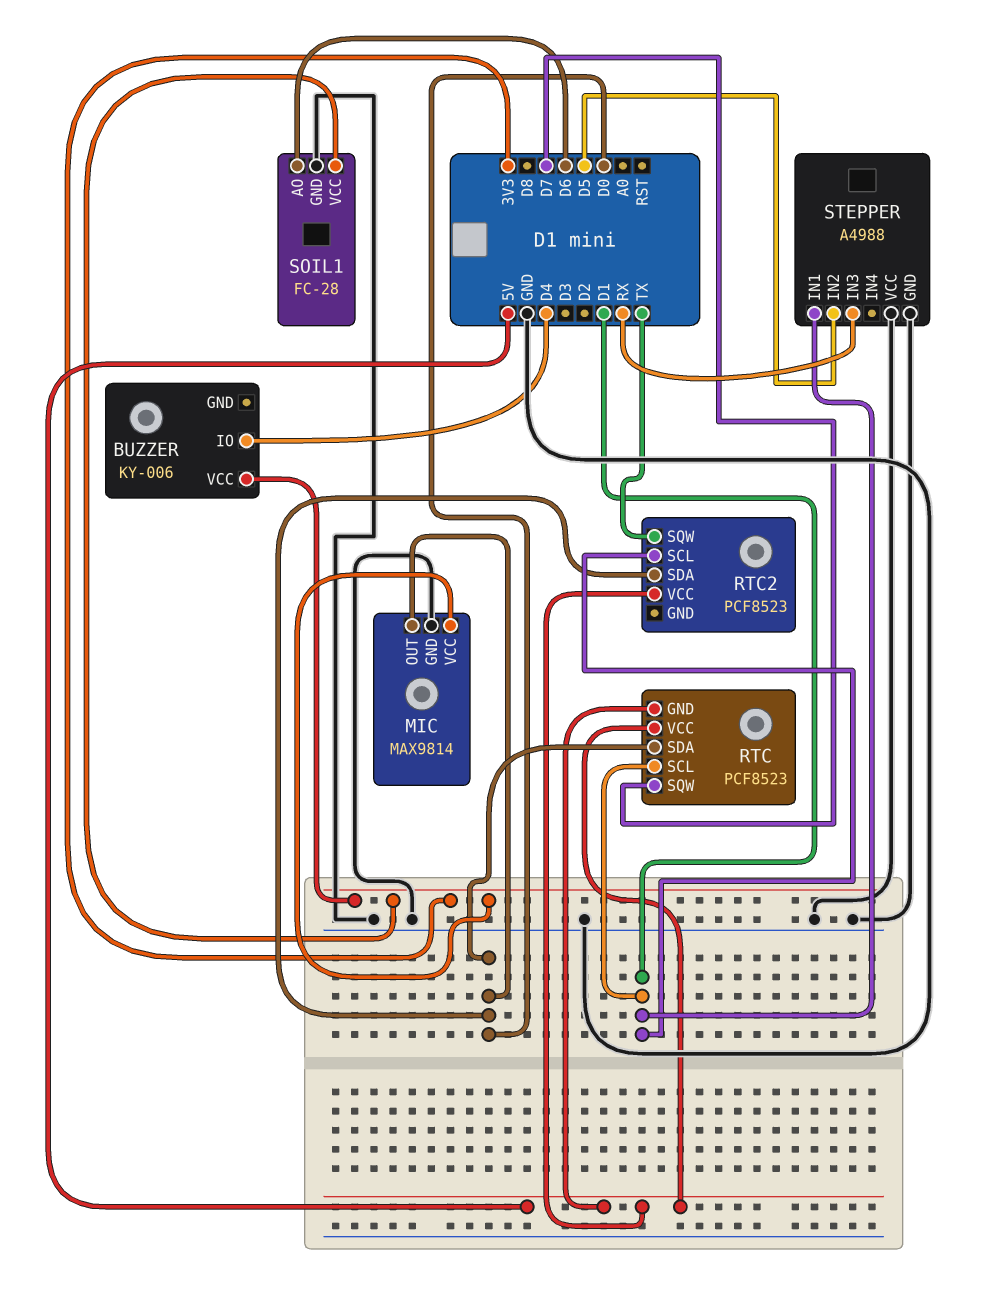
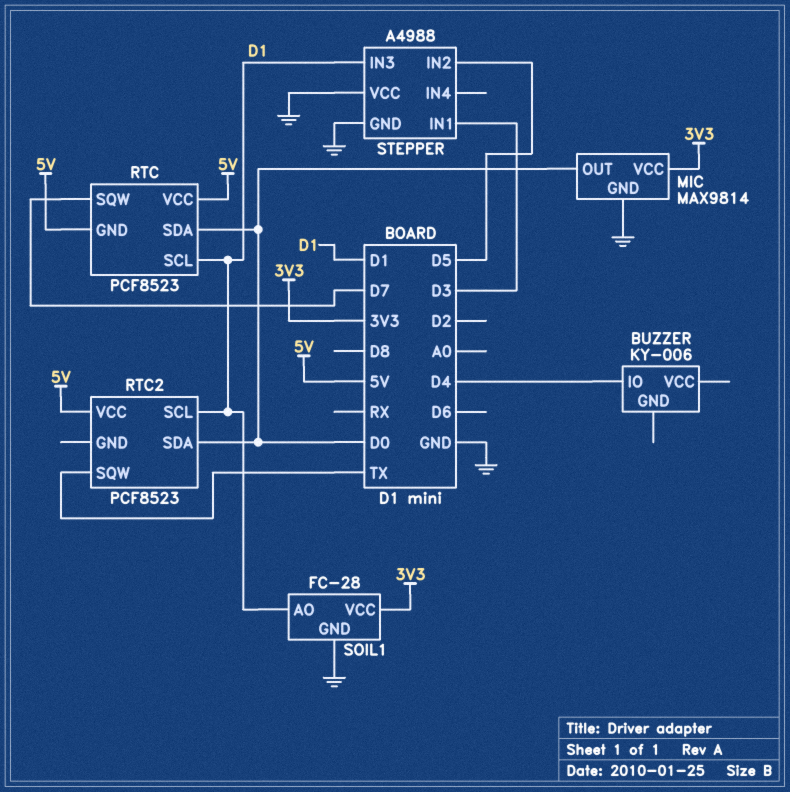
BUZZER pin VCC: 3V3 -> none
SOIL1 pin AO: D6 -> D1
STEPPER pin IN1: D1 -> D3
STEPPER pin IN3: RX -> D1

